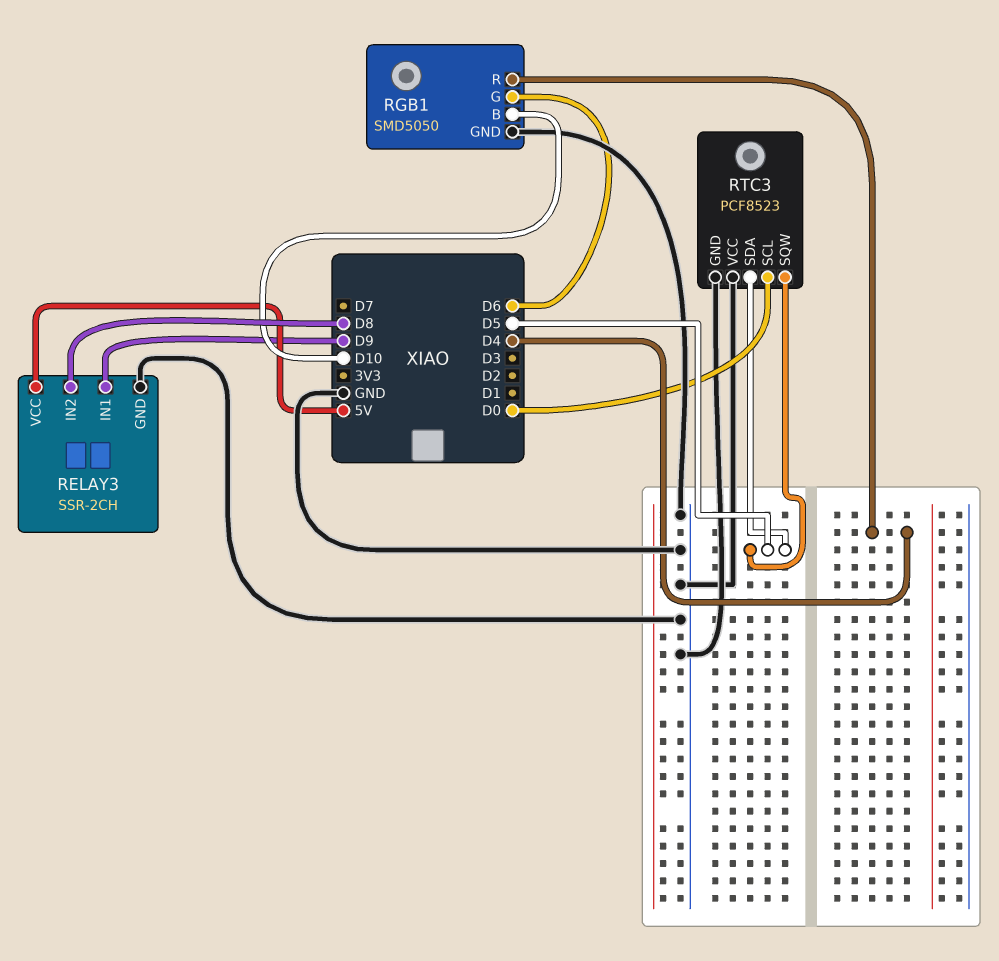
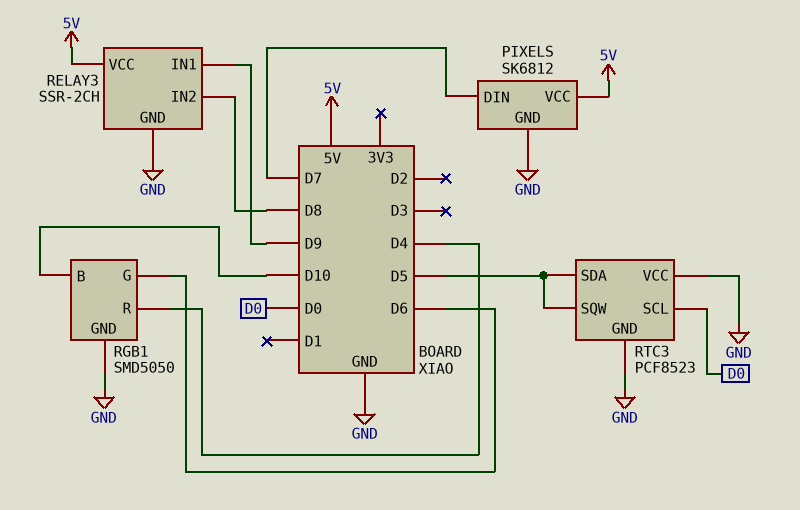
PIXELS: none -> SK6812
PIXELS pin DIN: none -> D7
PIXELS pin GND: none -> GND
PIXELS pin VCC: none -> 5V

